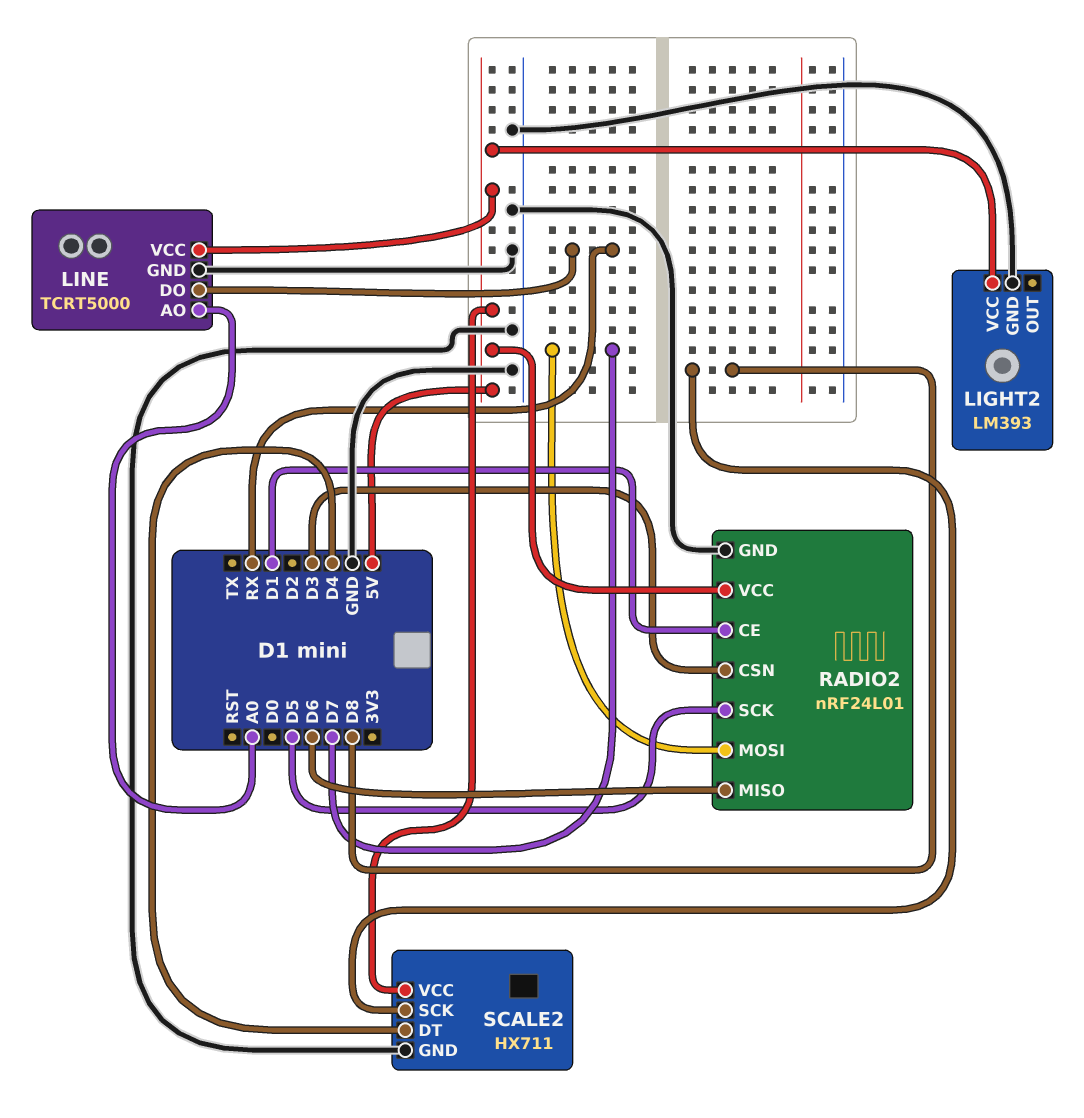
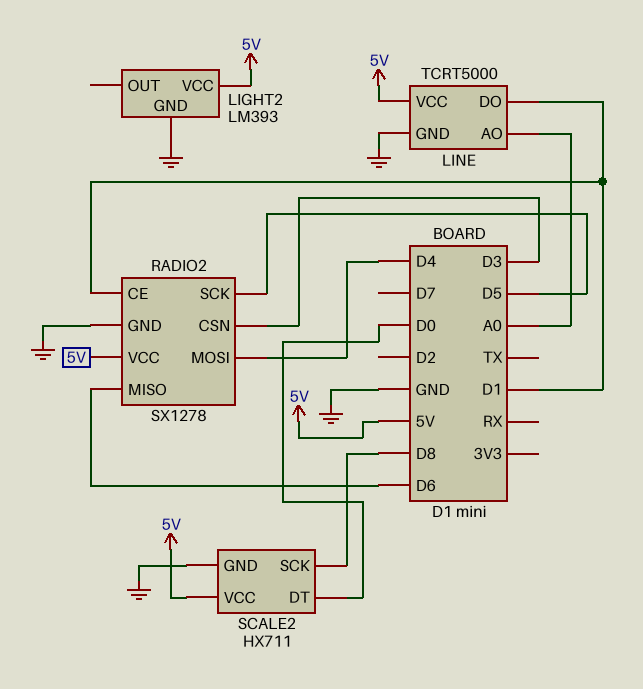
LINE pin DO: RX -> D1
RADIO2: nRF24L01 -> SX1278
RADIO2 pin MOSI: D7 -> D4
SCALE2 pin DT: D4 -> D0

